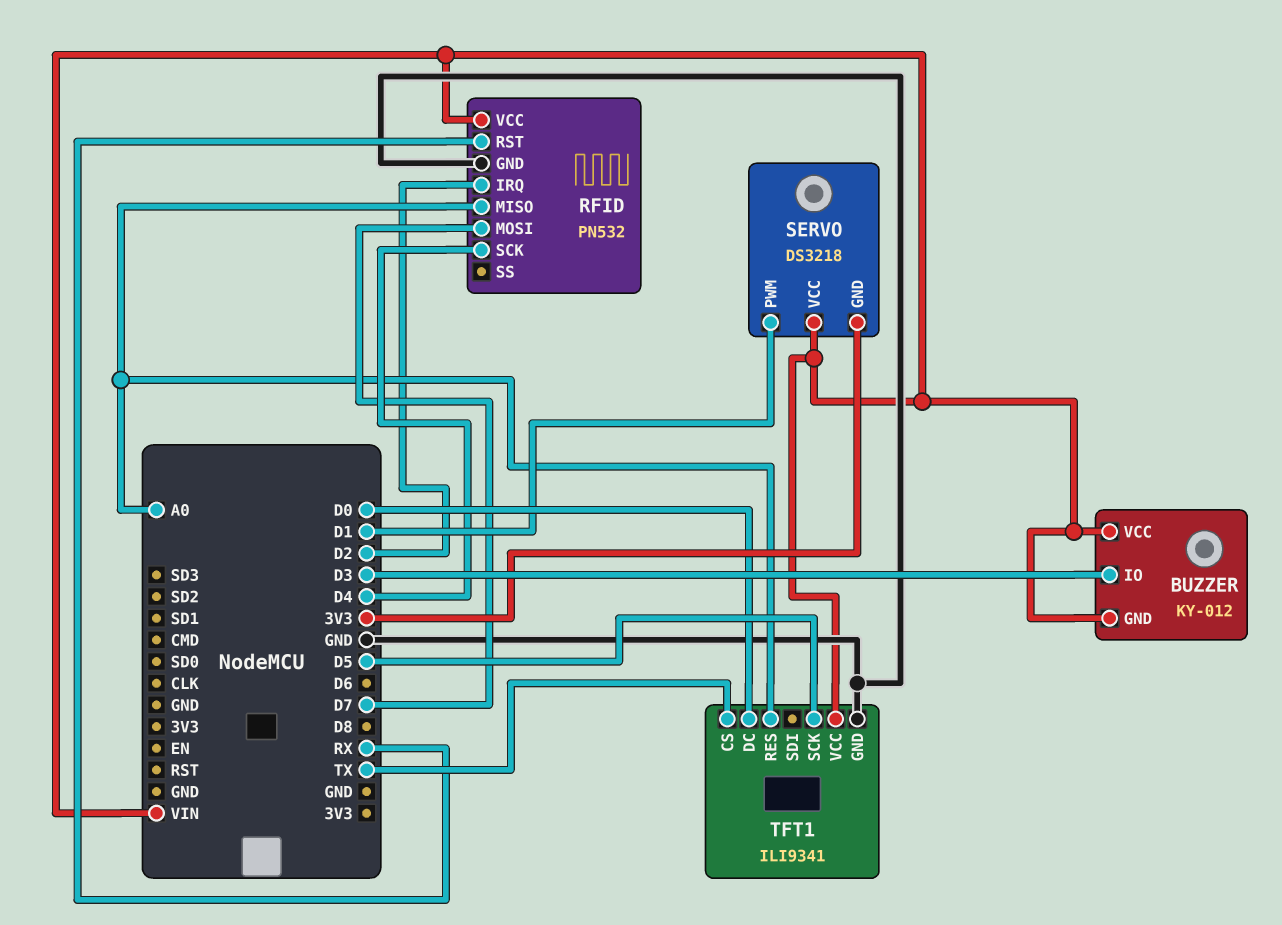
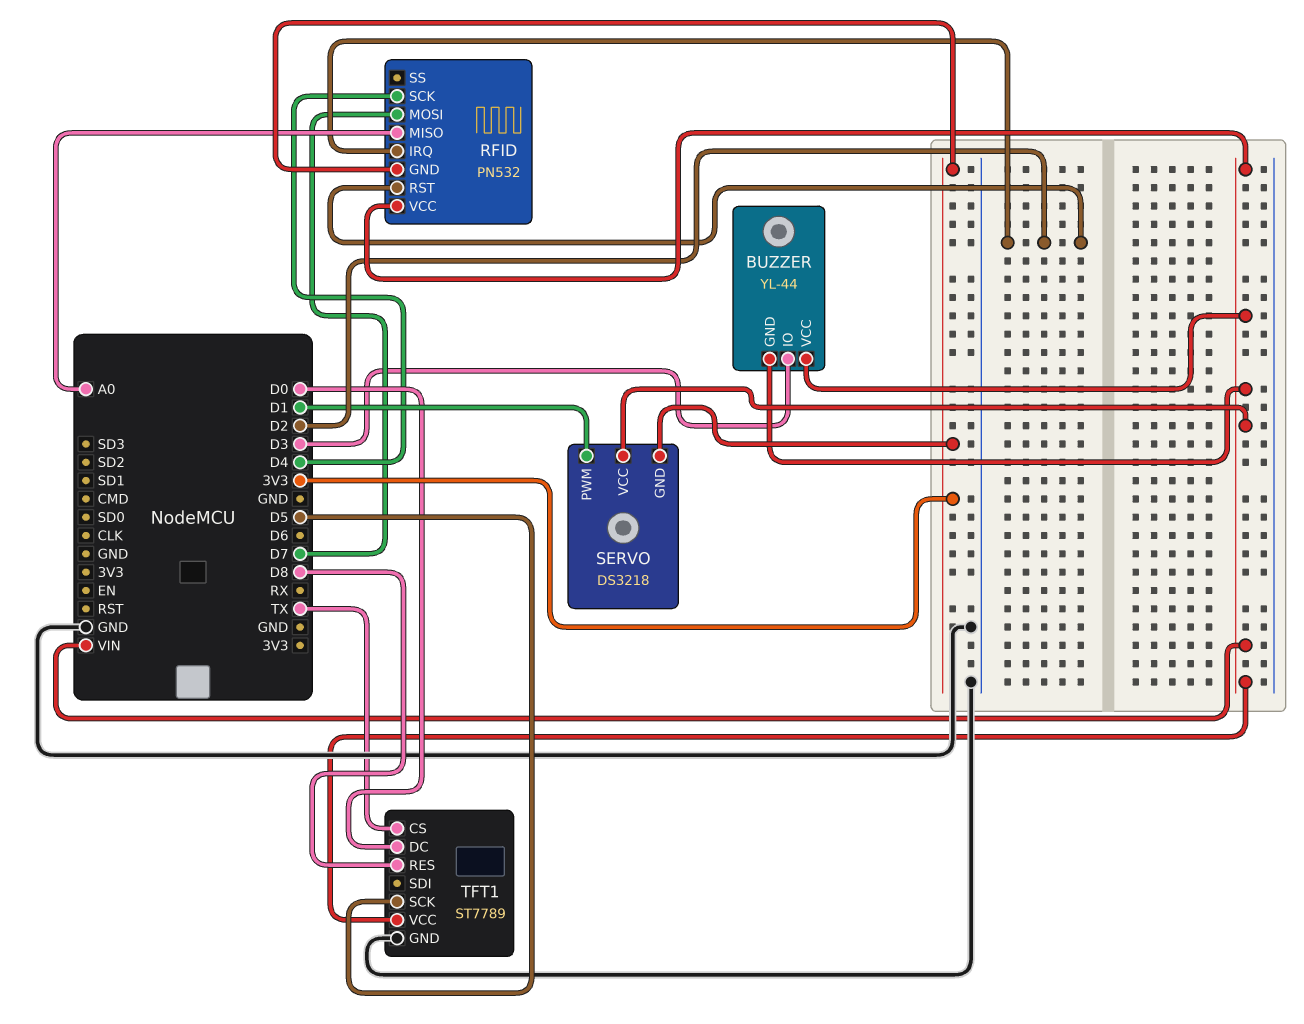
BUZZER: KY-012 -> YL-44
RFID pin GND: GND -> 3V3
RFID pin RST: RX -> D2
TFT1: ILI9341 -> ST7789
TFT1 pin RES: A0 -> D8

